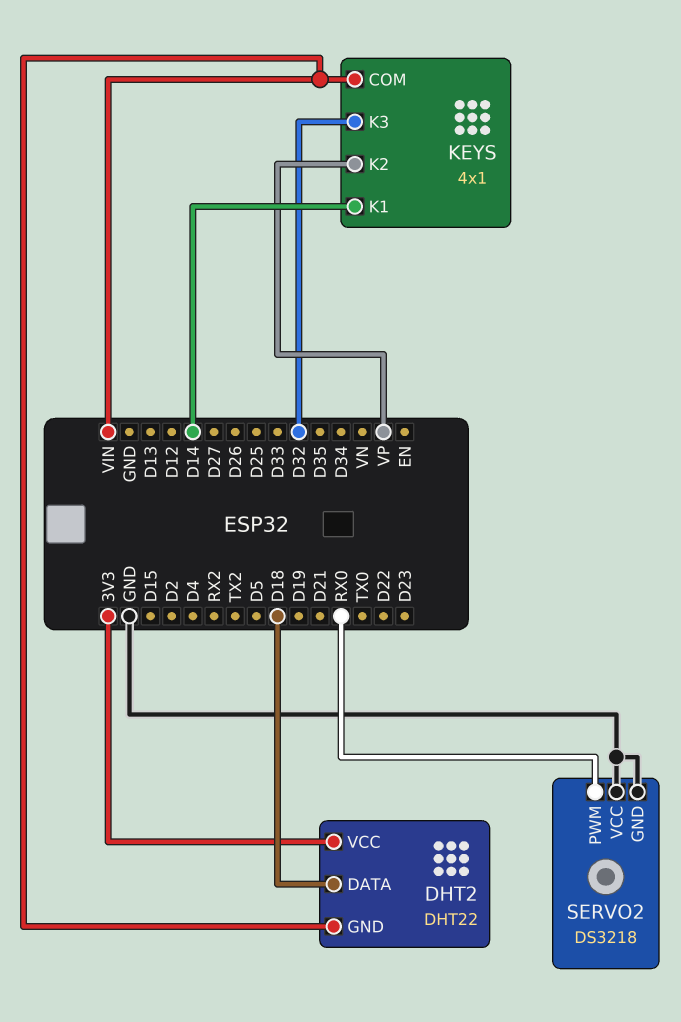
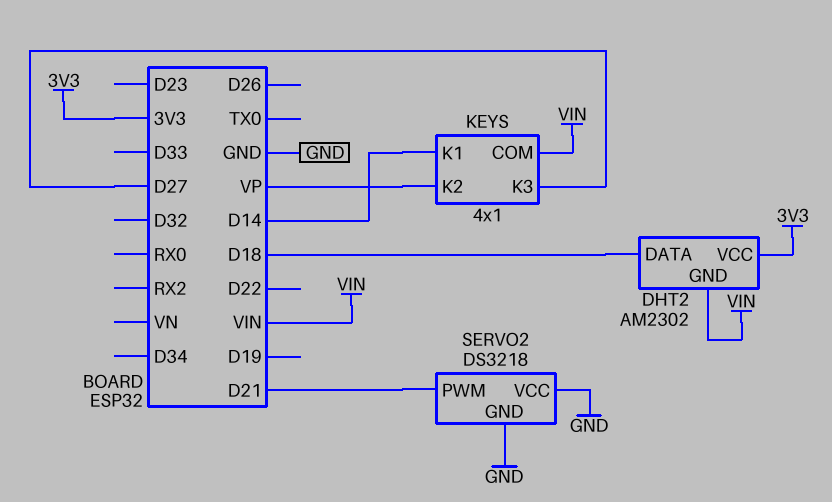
DHT2: DHT22 -> AM2302
KEYS pin K3: D32 -> D27
SERVO2 pin PWM: RX0 -> D21

